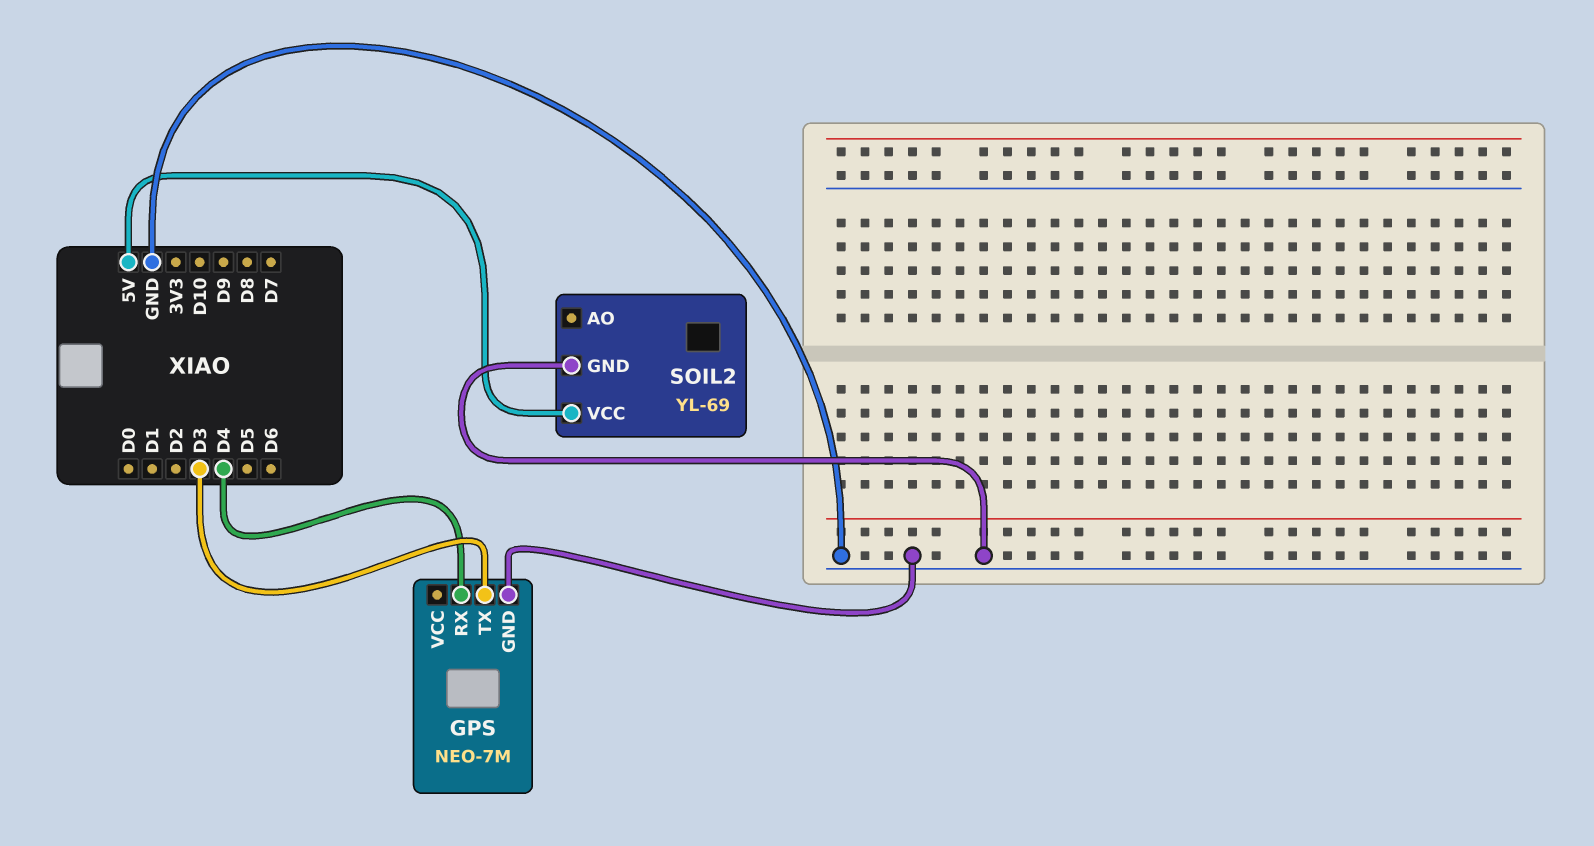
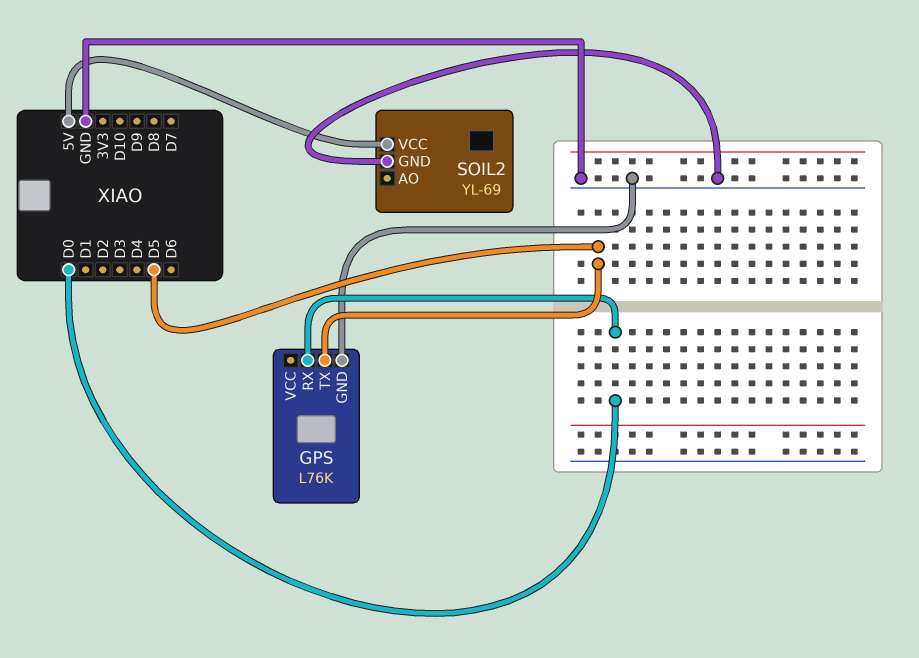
GPS: NEO-7M -> L76K
GPS pin RX: D4 -> D0
GPS pin TX: D3 -> D5

